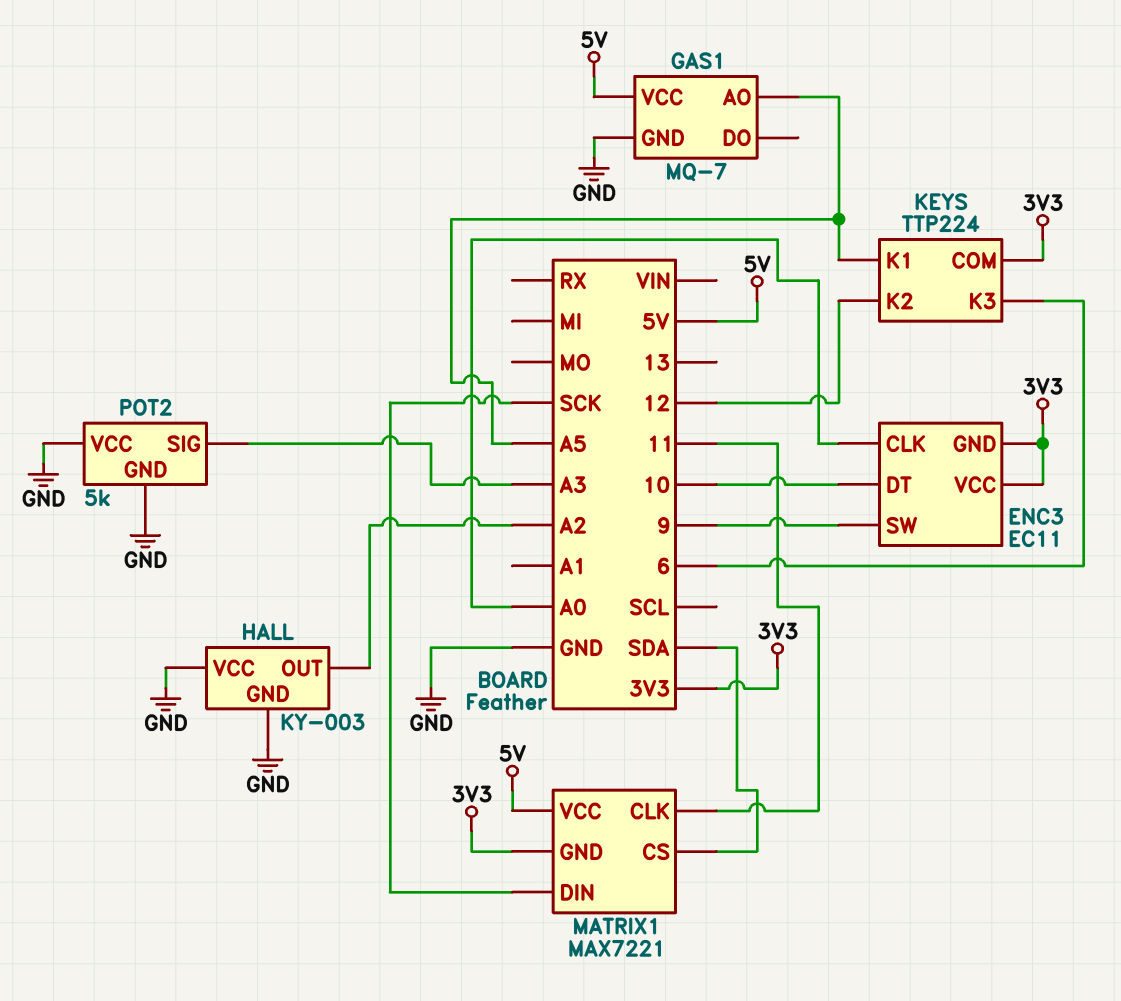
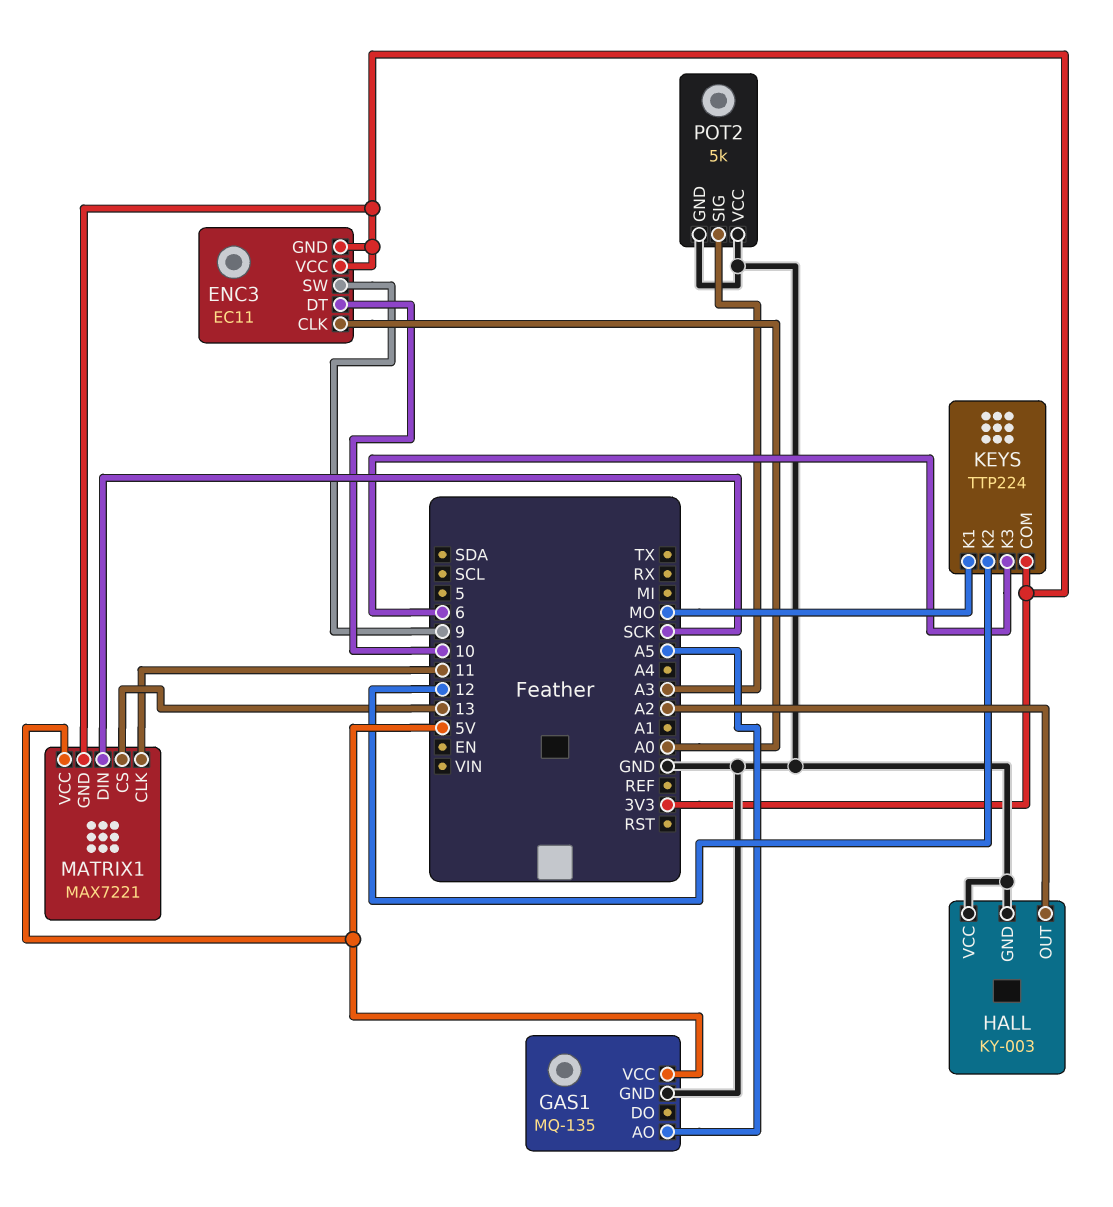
GAS1: MQ-7 -> MQ-135
KEYS pin K1: A5 -> MO
MATRIX1 pin CS: SDA -> 13

